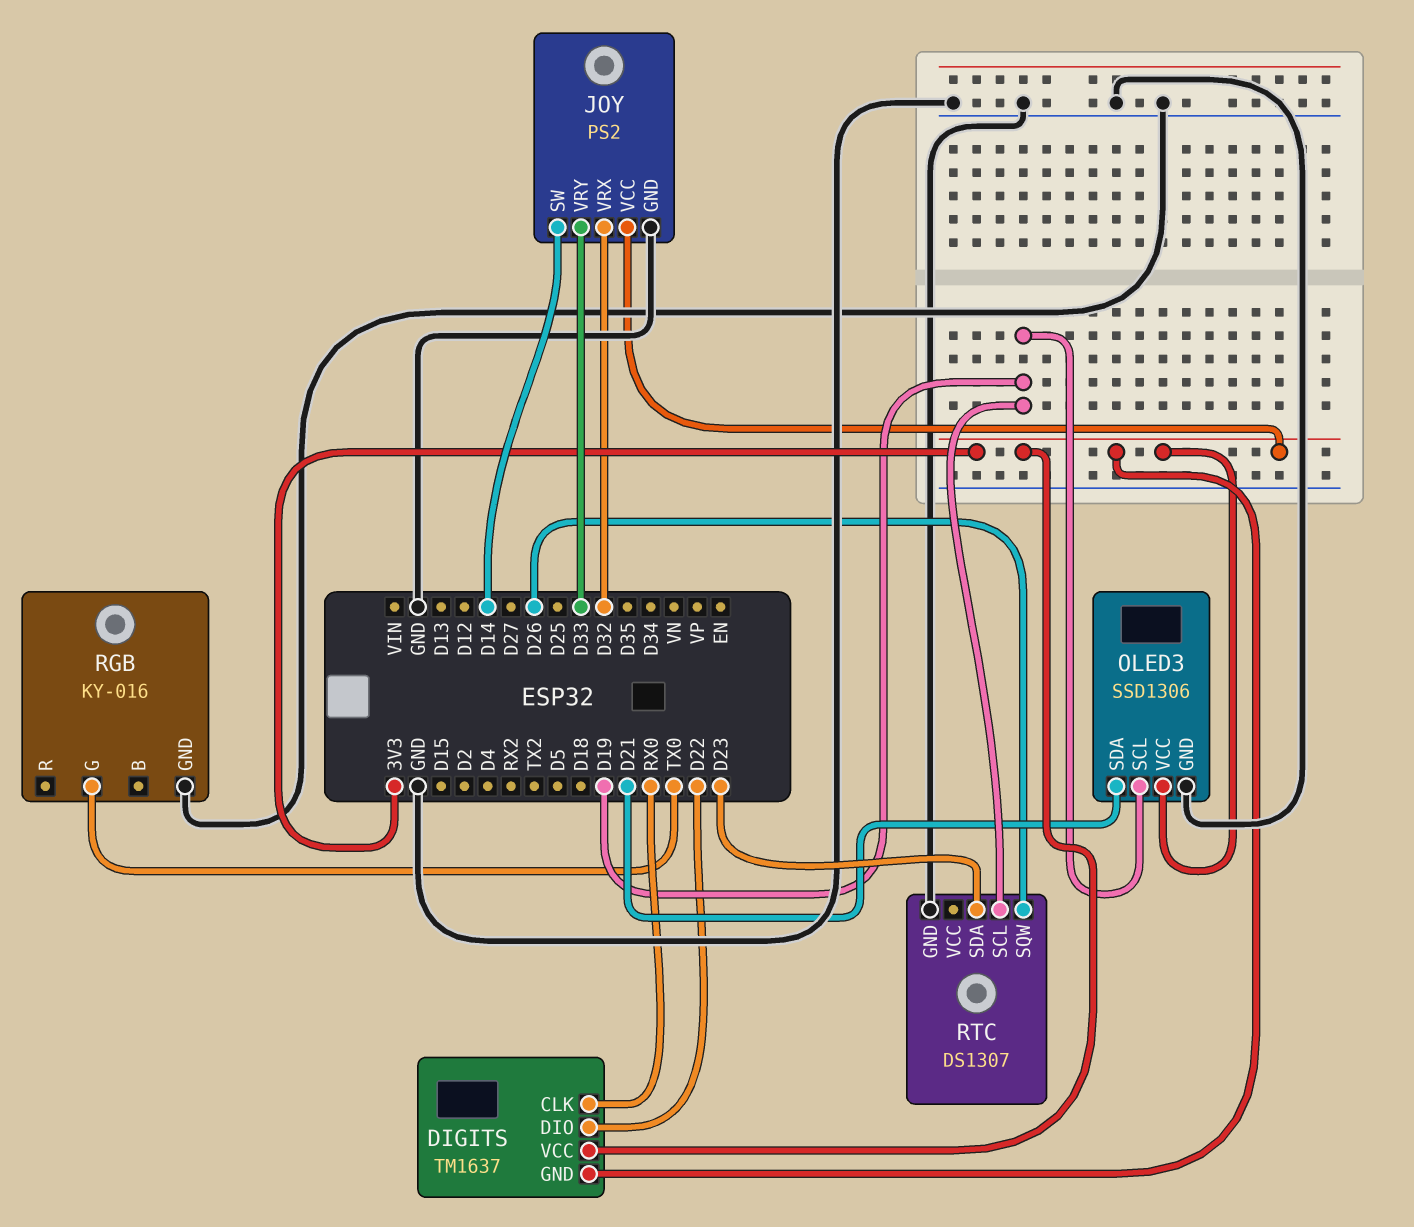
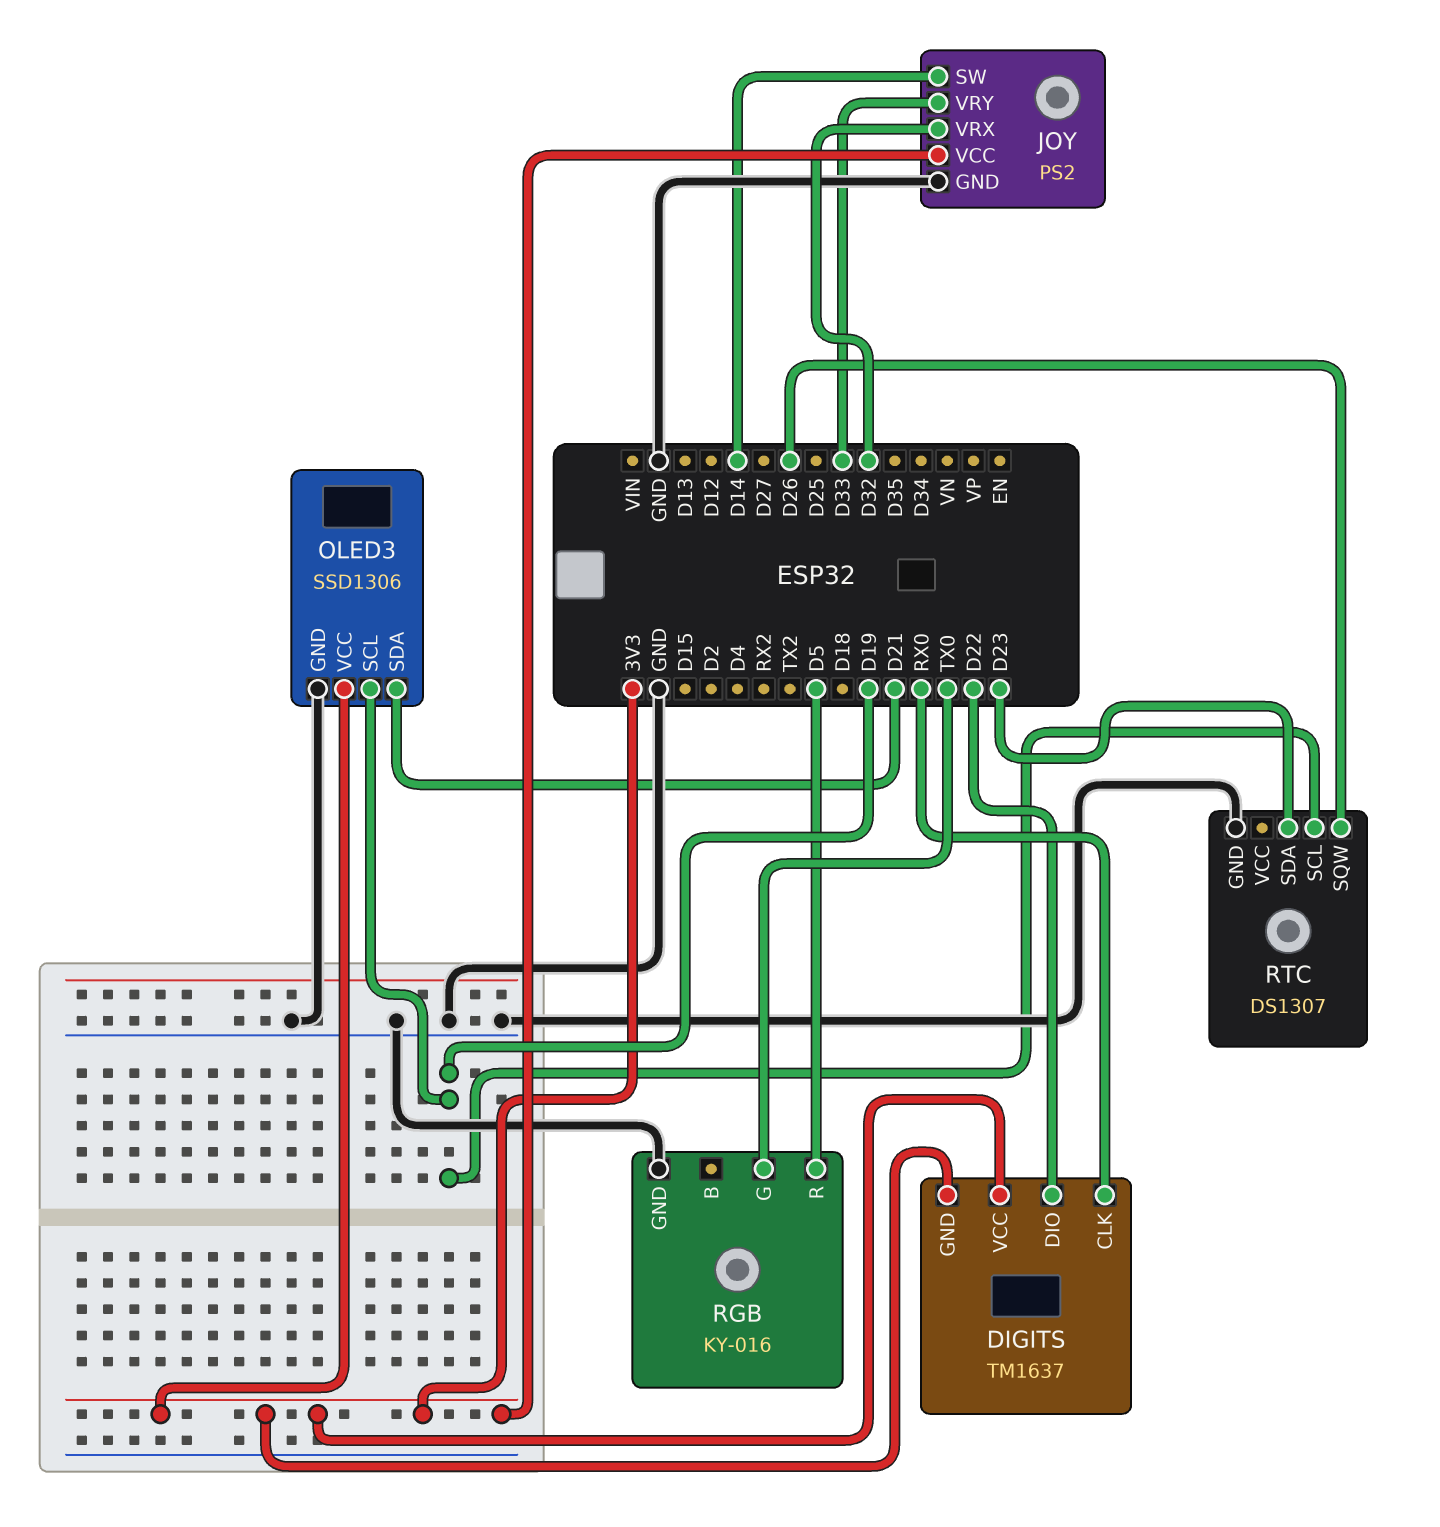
RGB pin R: none -> D5

